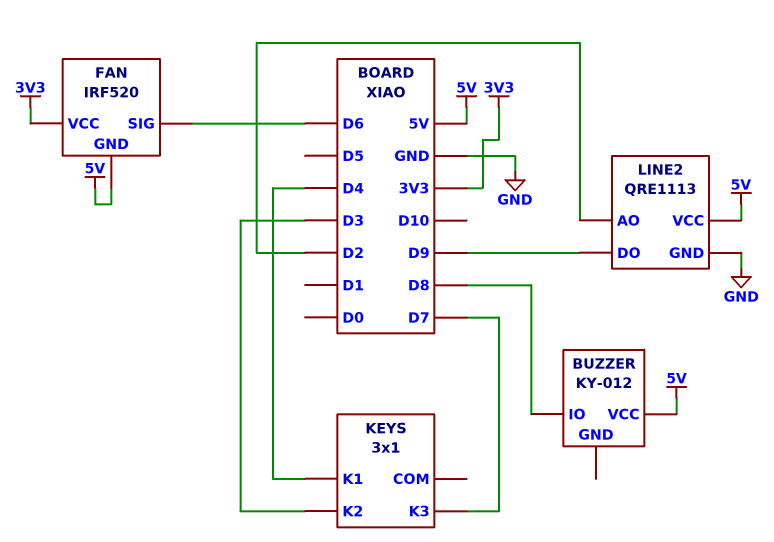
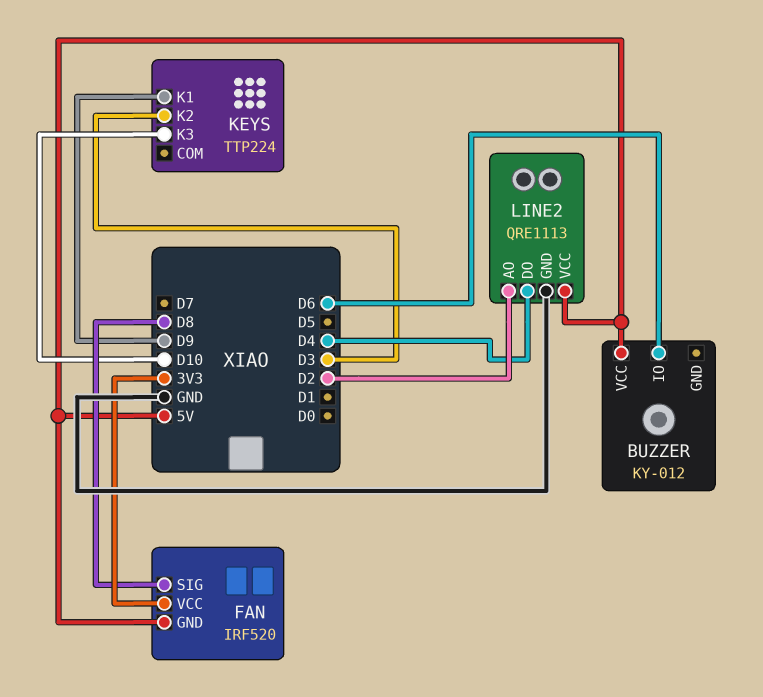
BUZZER pin IO: D8 -> D6
FAN pin SIG: D6 -> D8
KEYS: 3x1 -> TTP224
KEYS pin K1: D4 -> D9
KEYS pin K3: D7 -> D10
LINE2 pin DO: D9 -> D4

